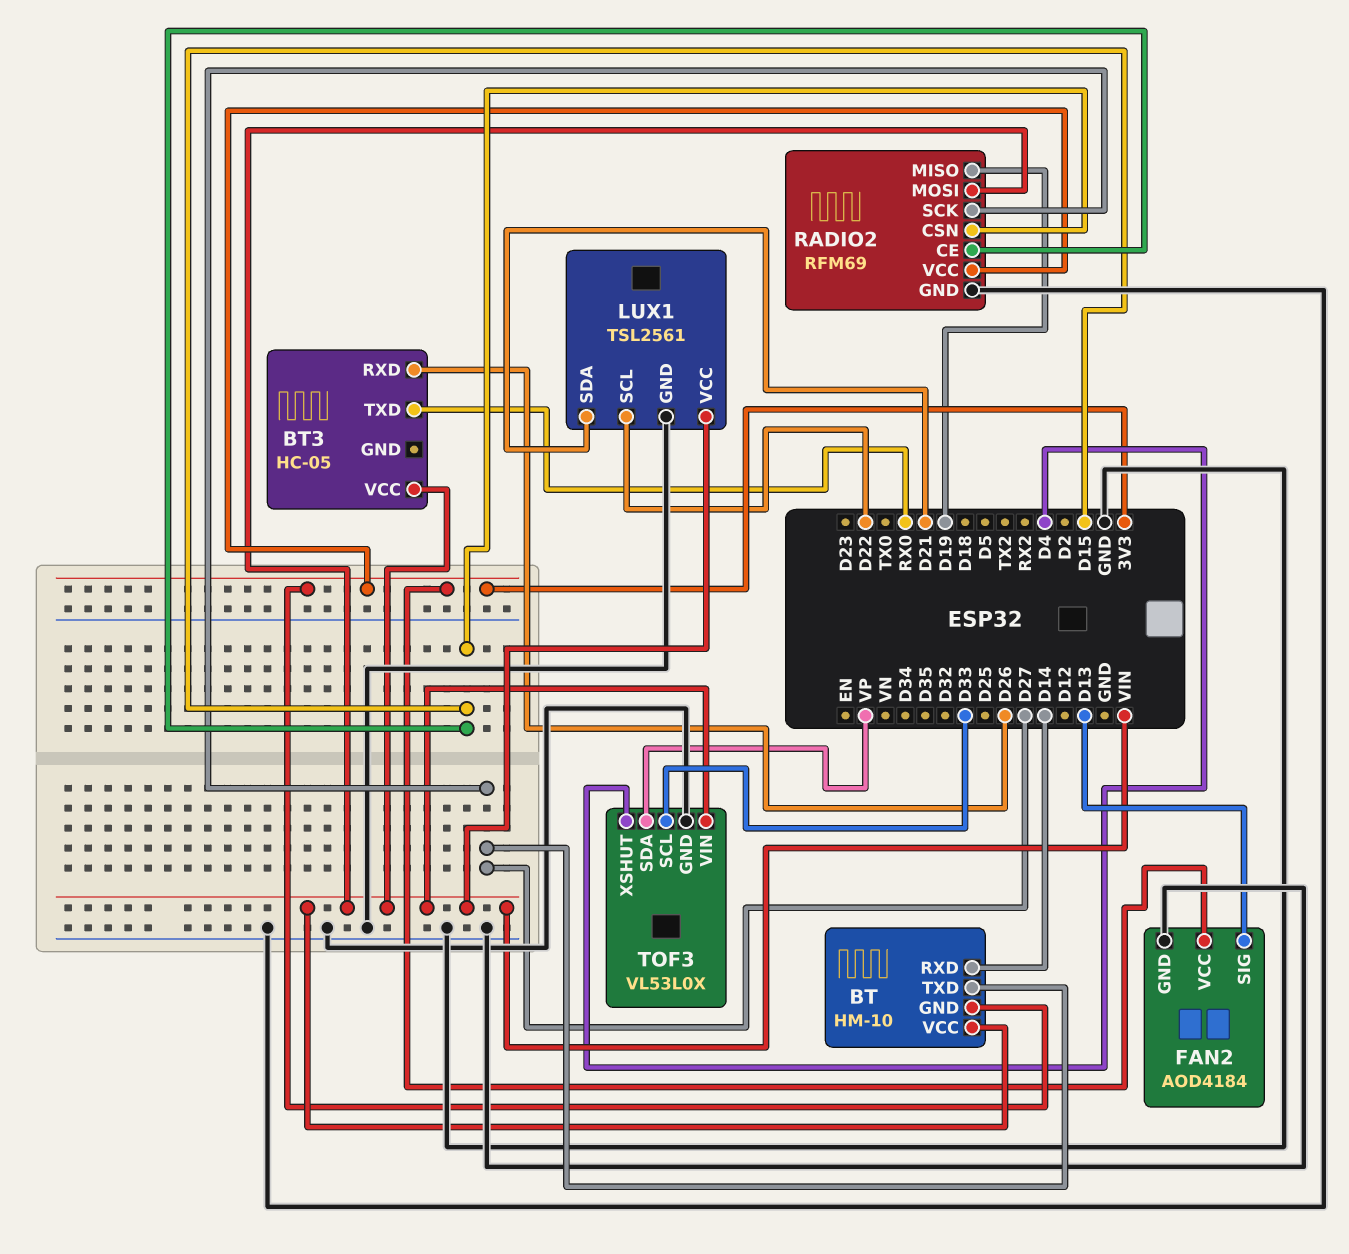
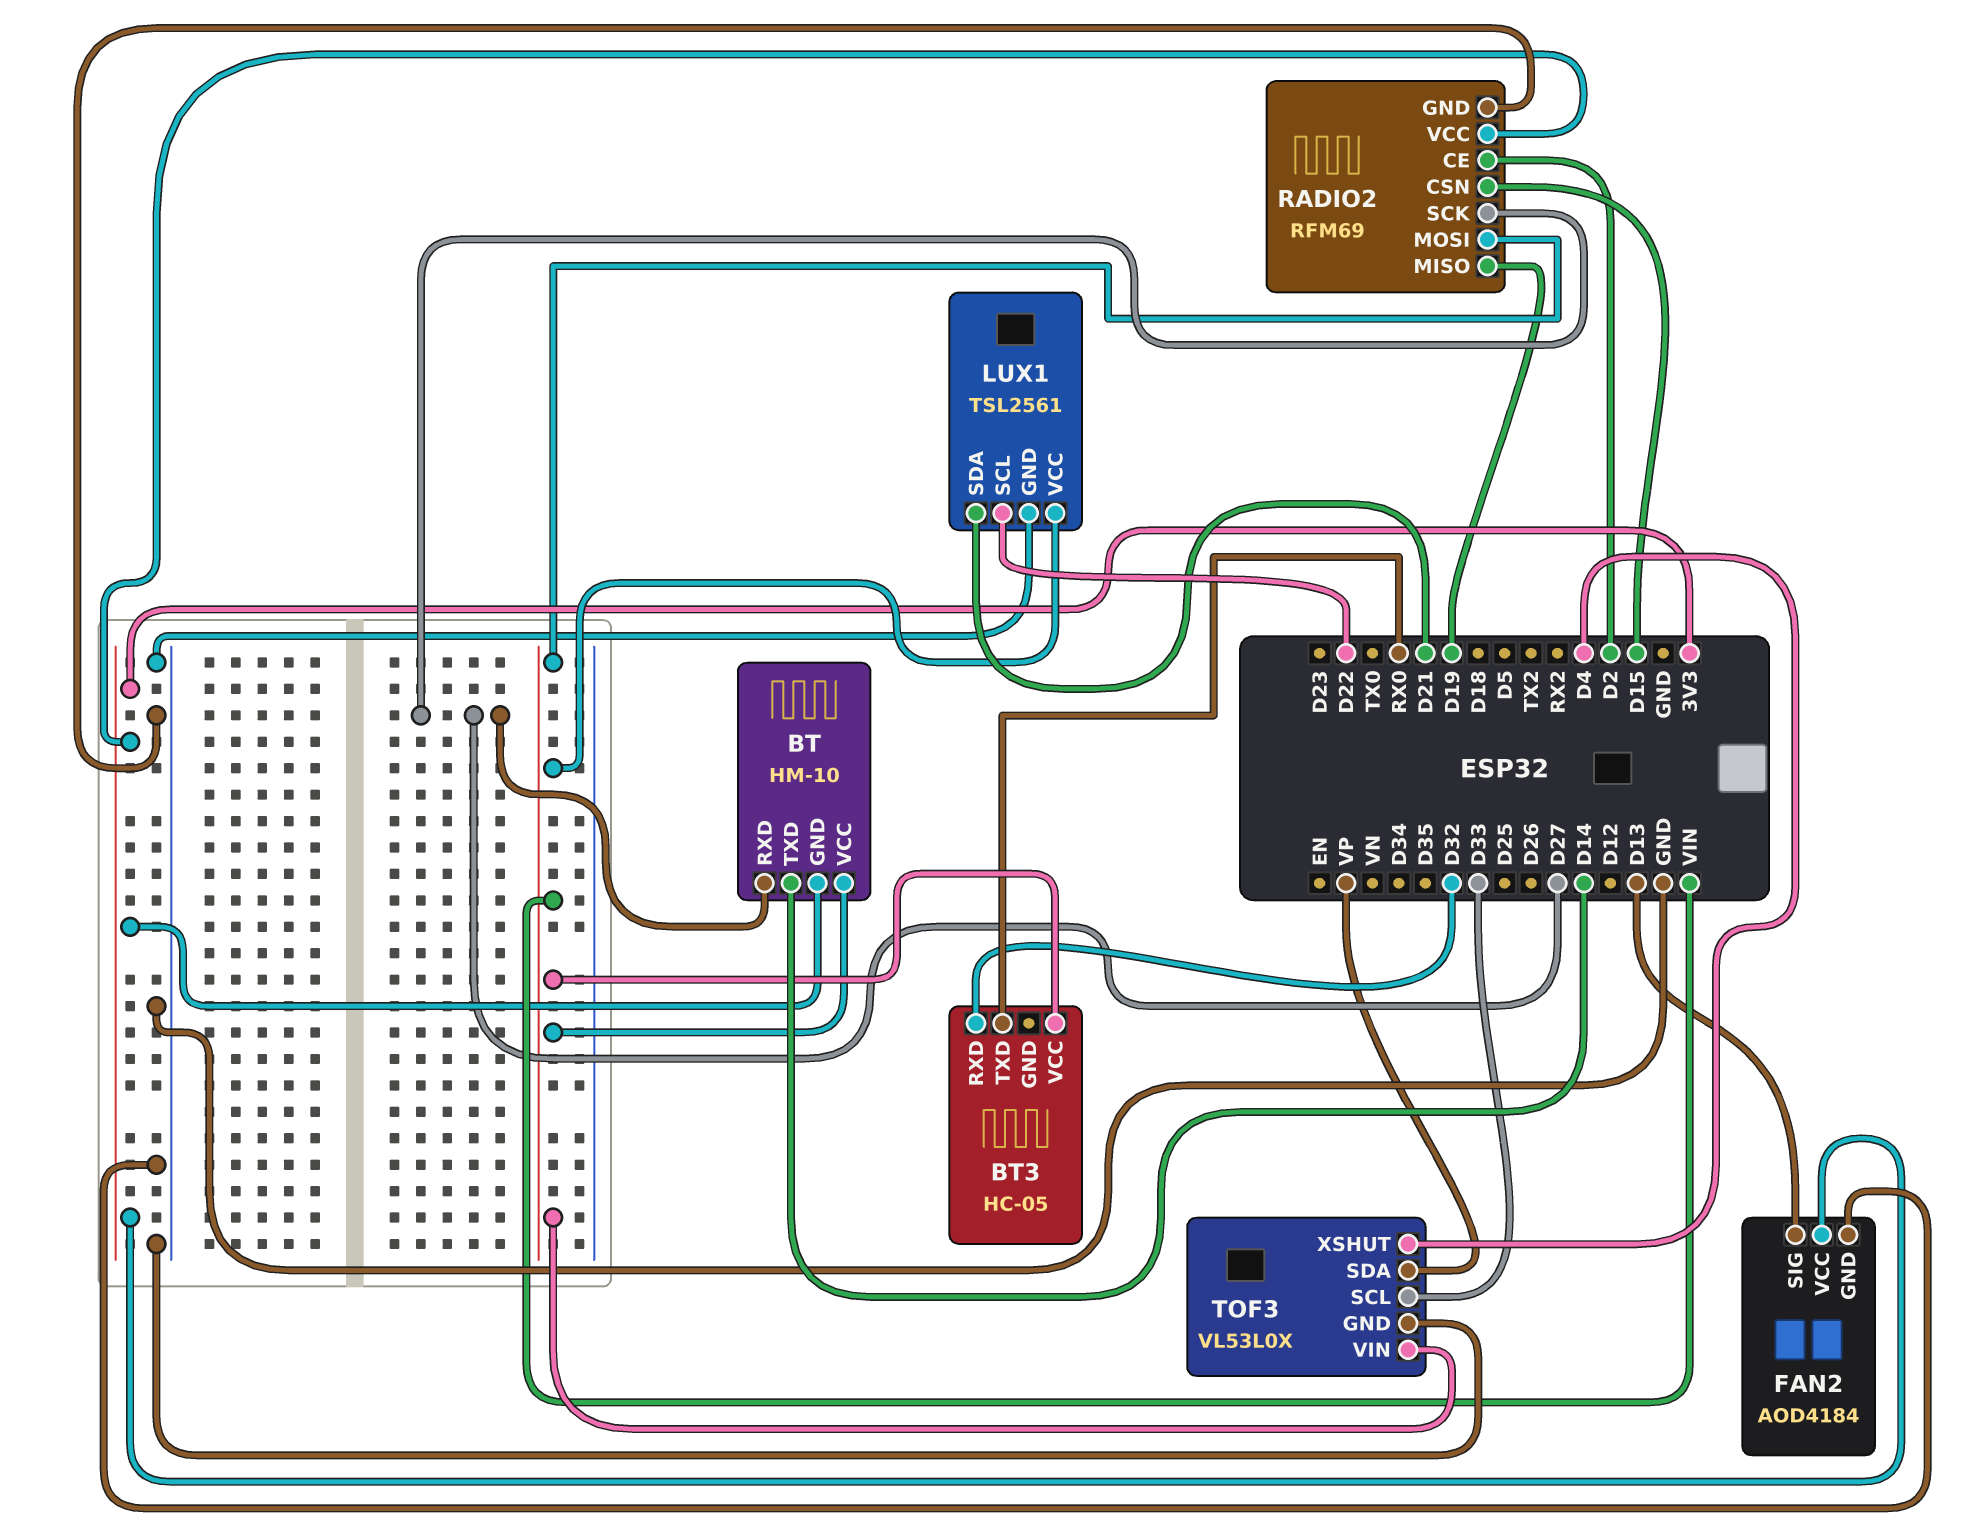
BT pin RXD: D14 -> D27
BT pin TXD: D27 -> D14
BT3 pin RXD: D26 -> D32
RADIO2 pin CE: D15 -> D2

